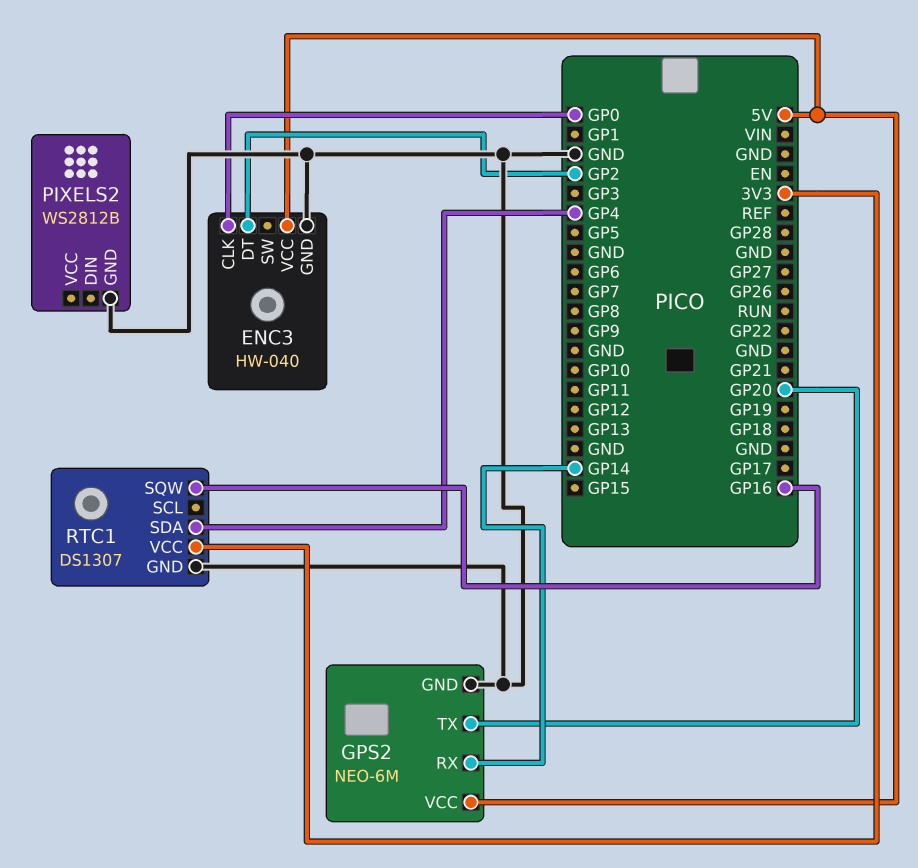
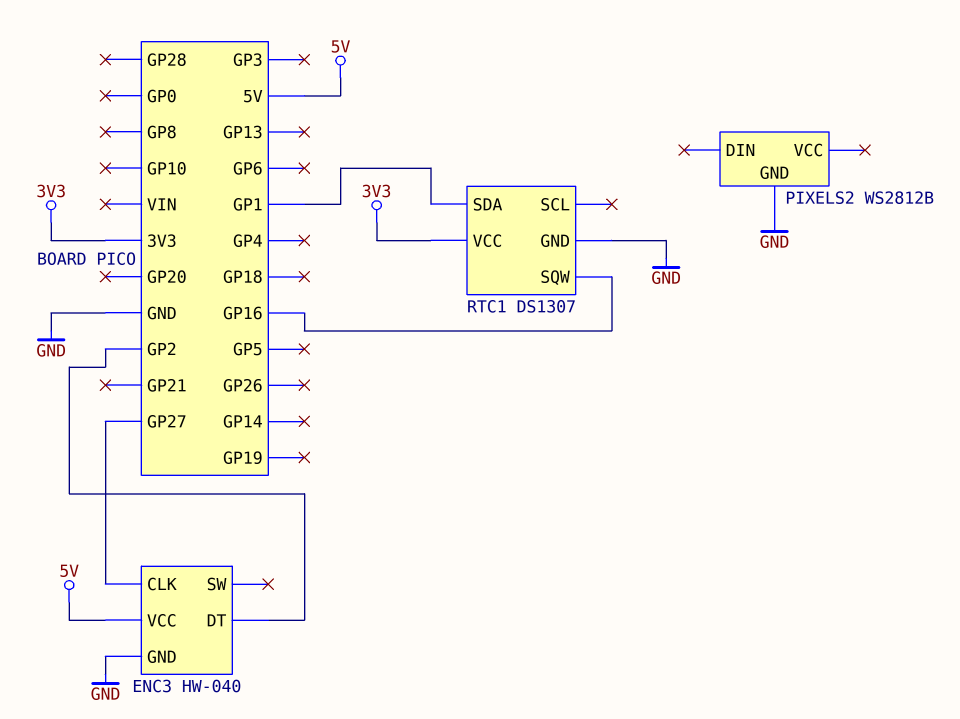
ENC3 pin CLK: GP0 -> GP27
GPS2: NEO-6M -> none
GPS2 pin GND: GND -> none
GPS2 pin RX: GP14 -> none
GPS2 pin TX: GP20 -> none
GPS2 pin VCC: 5V -> none
RTC1 pin SDA: GP4 -> GP1

